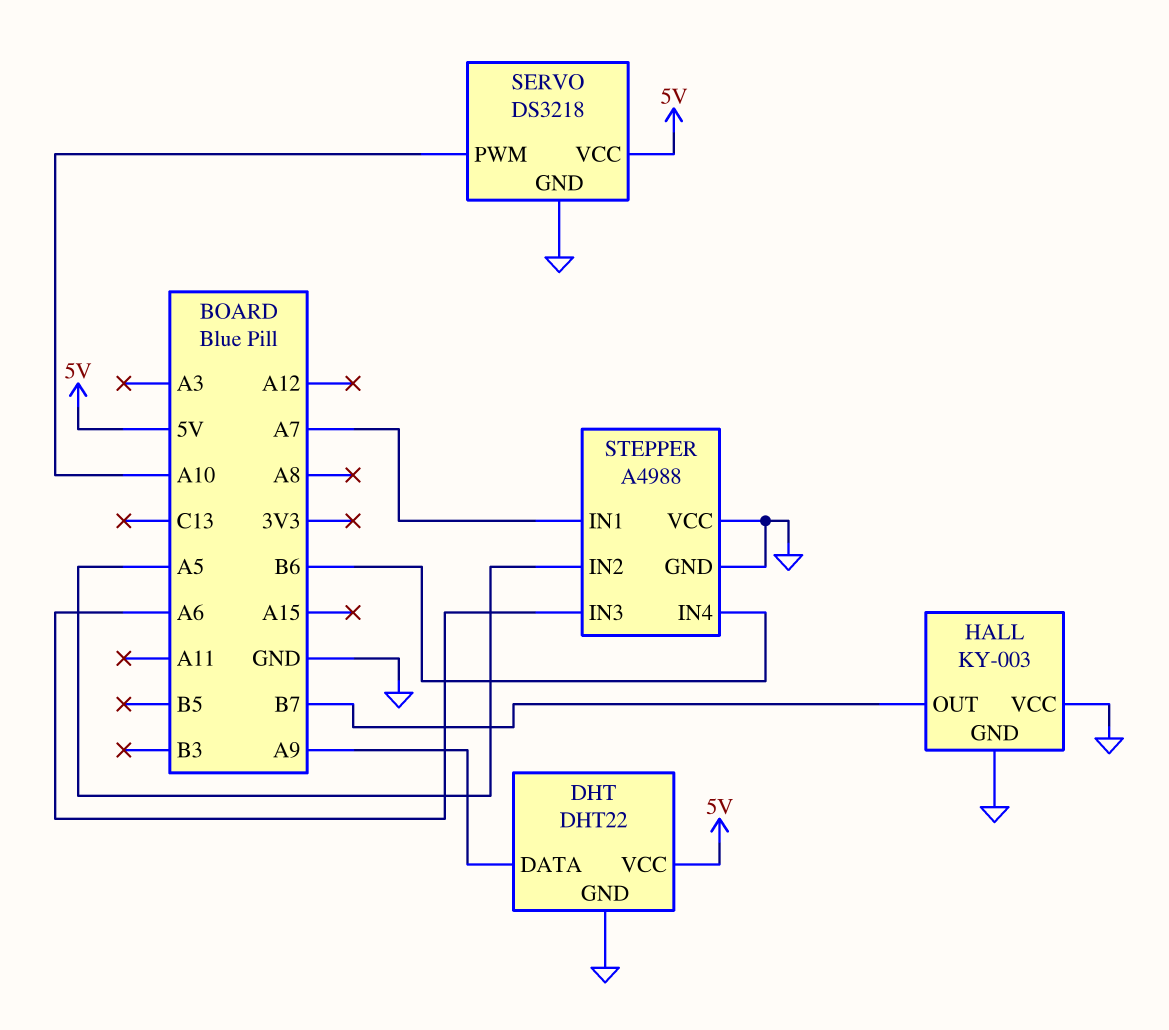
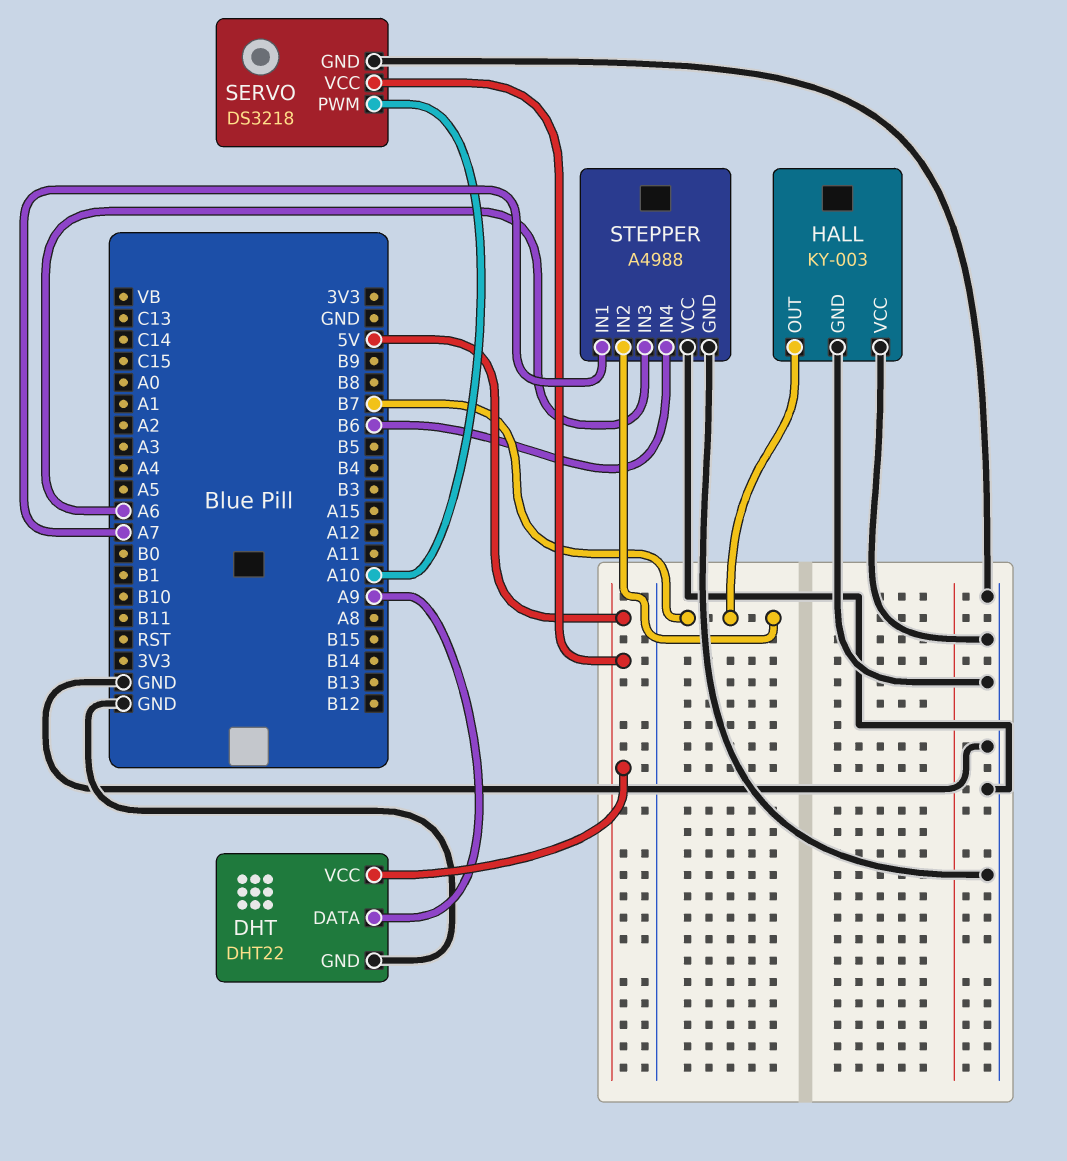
STEPPER pin IN2: A5 -> B7

